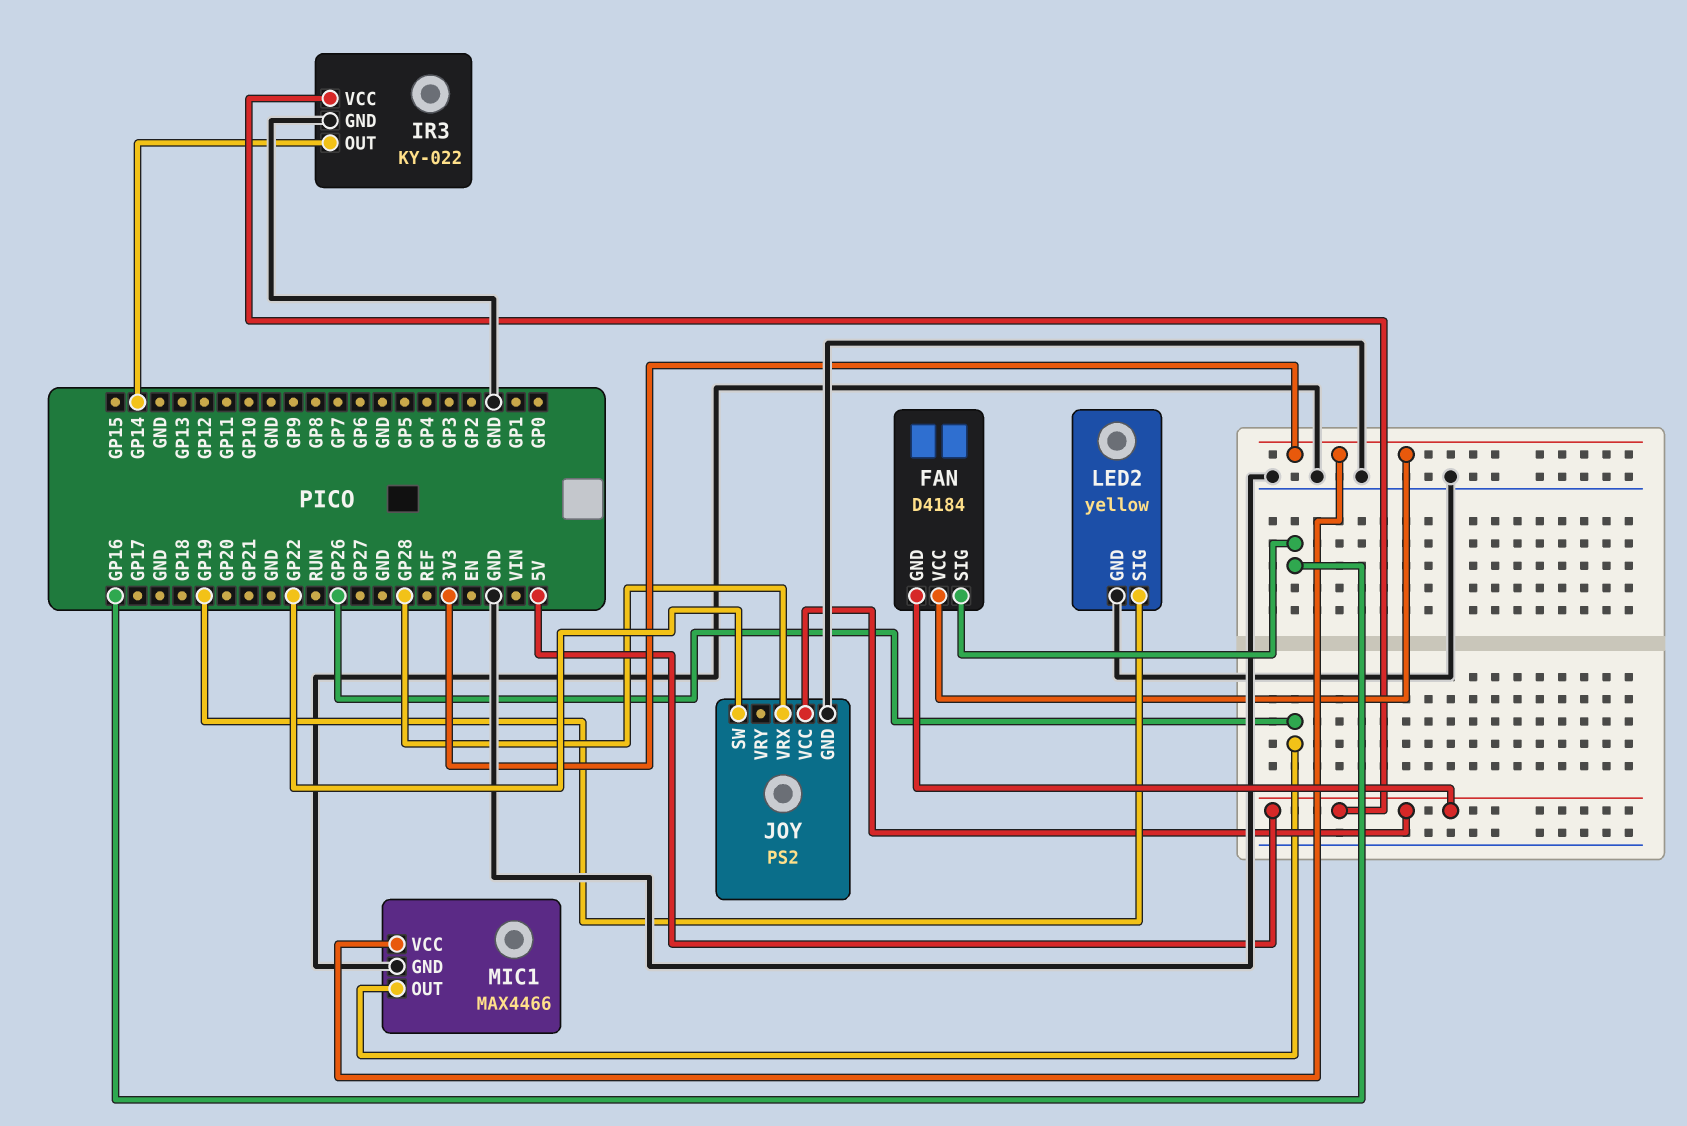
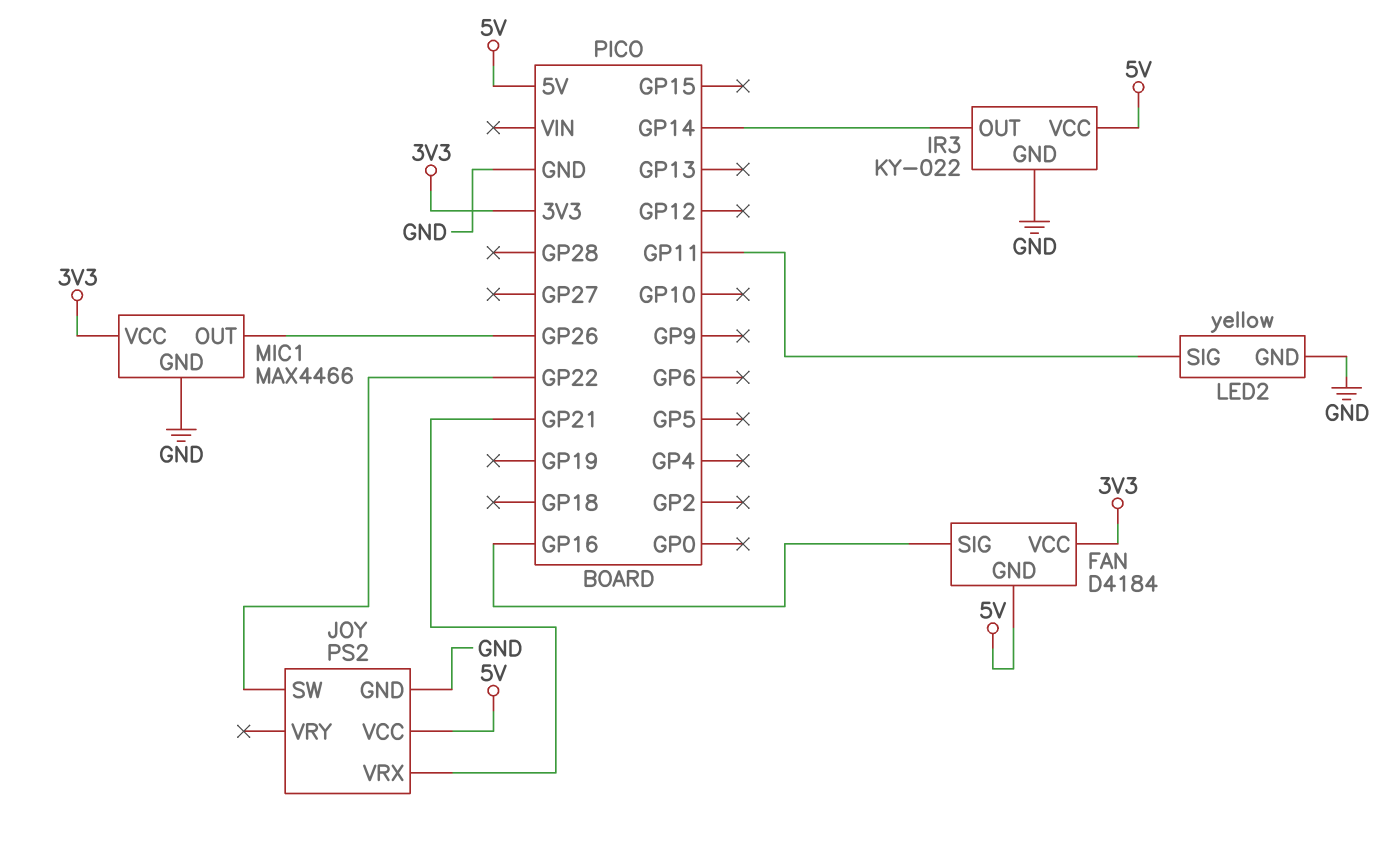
JOY pin VRX: GP28 -> GP21
LED2 pin SIG: GP19 -> GP11

